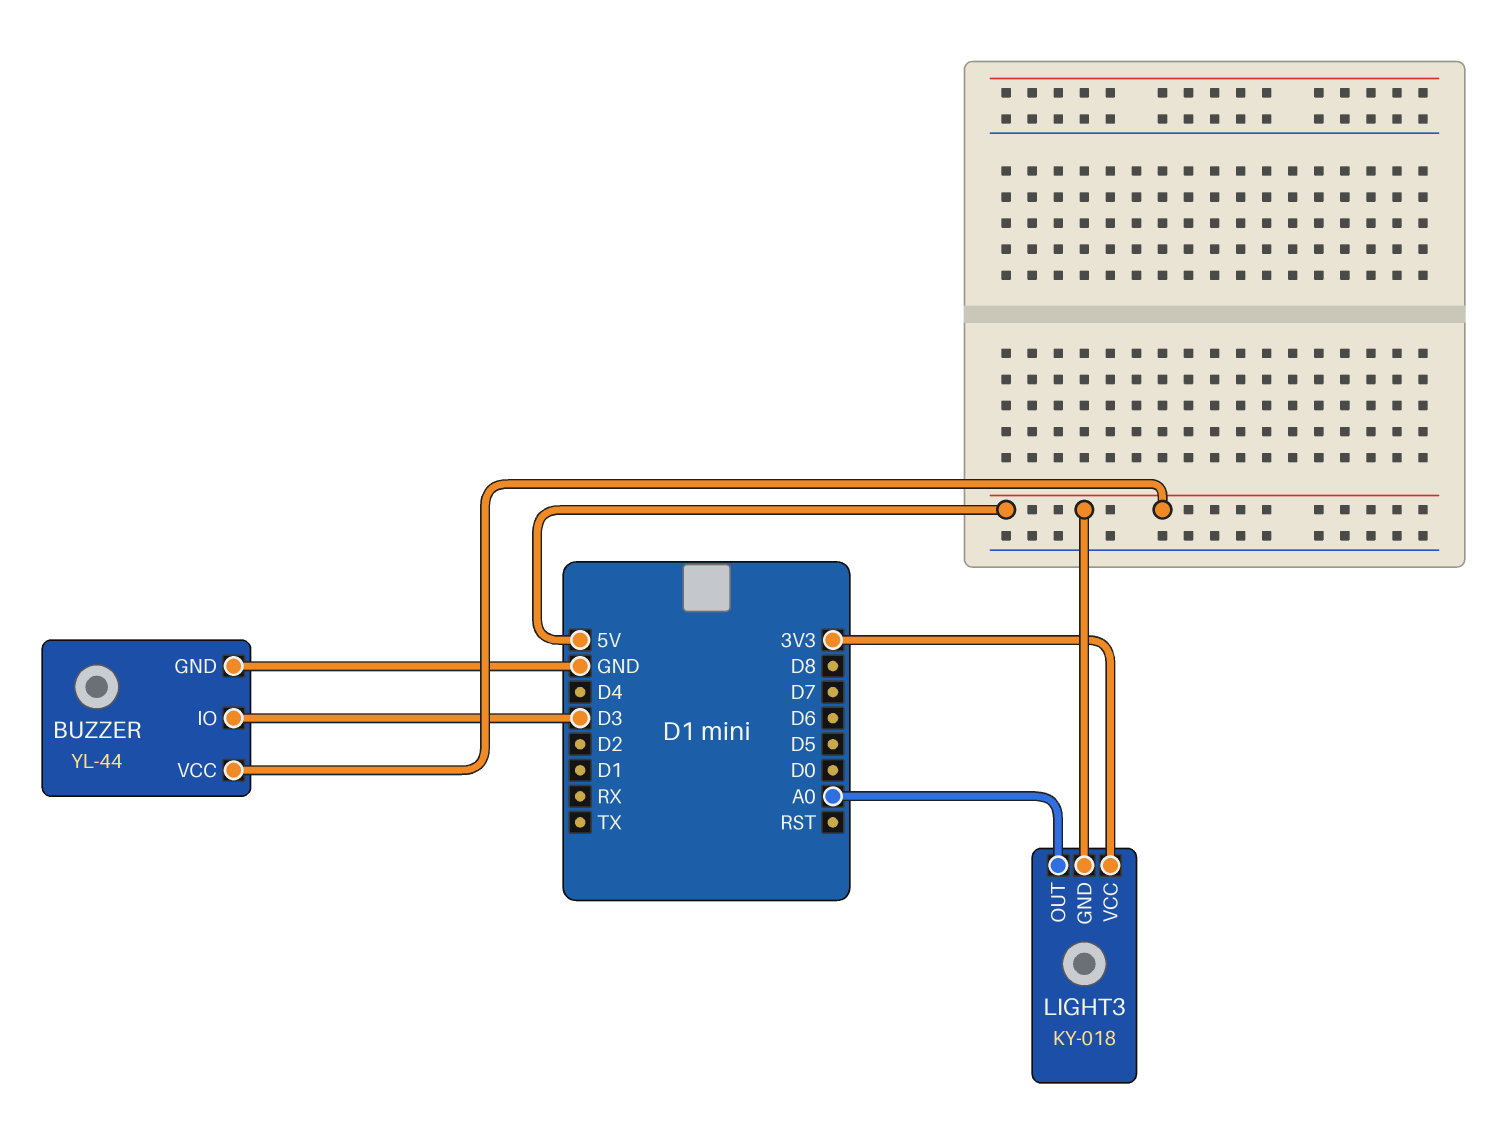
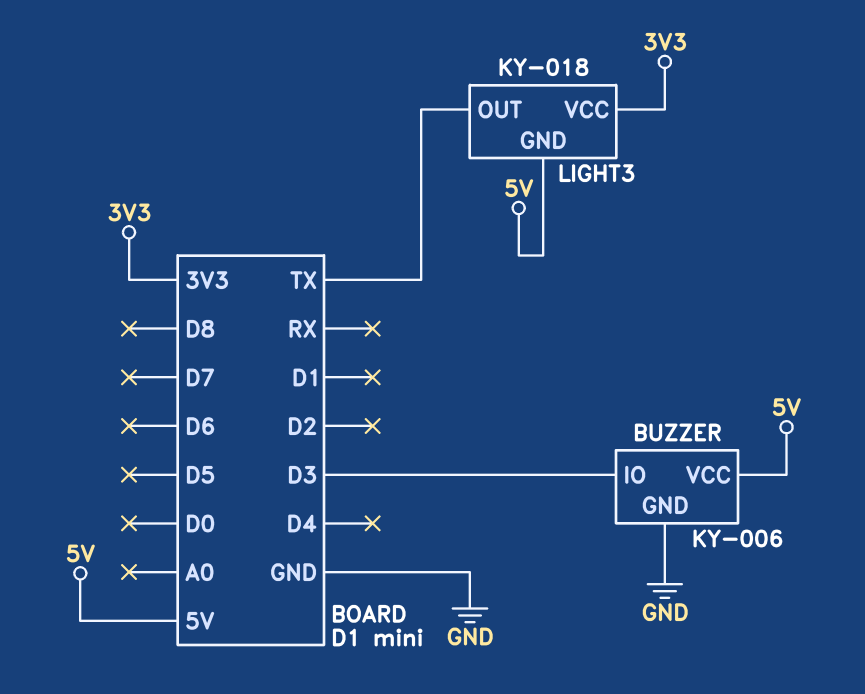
BUZZER: YL-44 -> KY-006
LIGHT3 pin OUT: A0 -> TX

